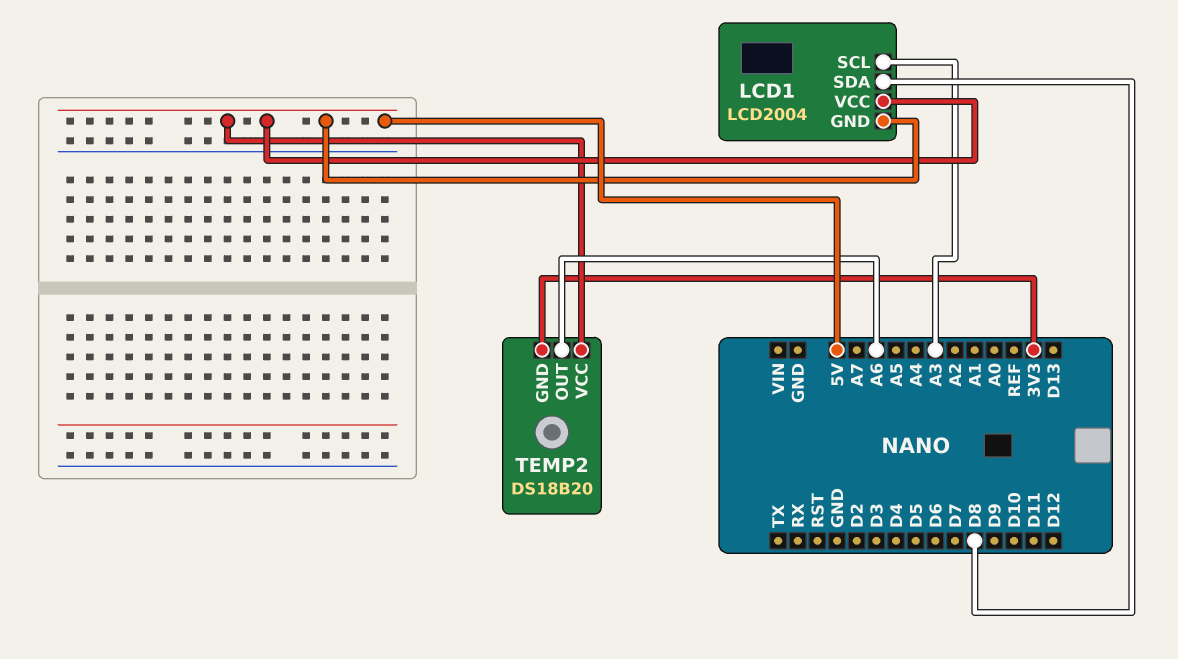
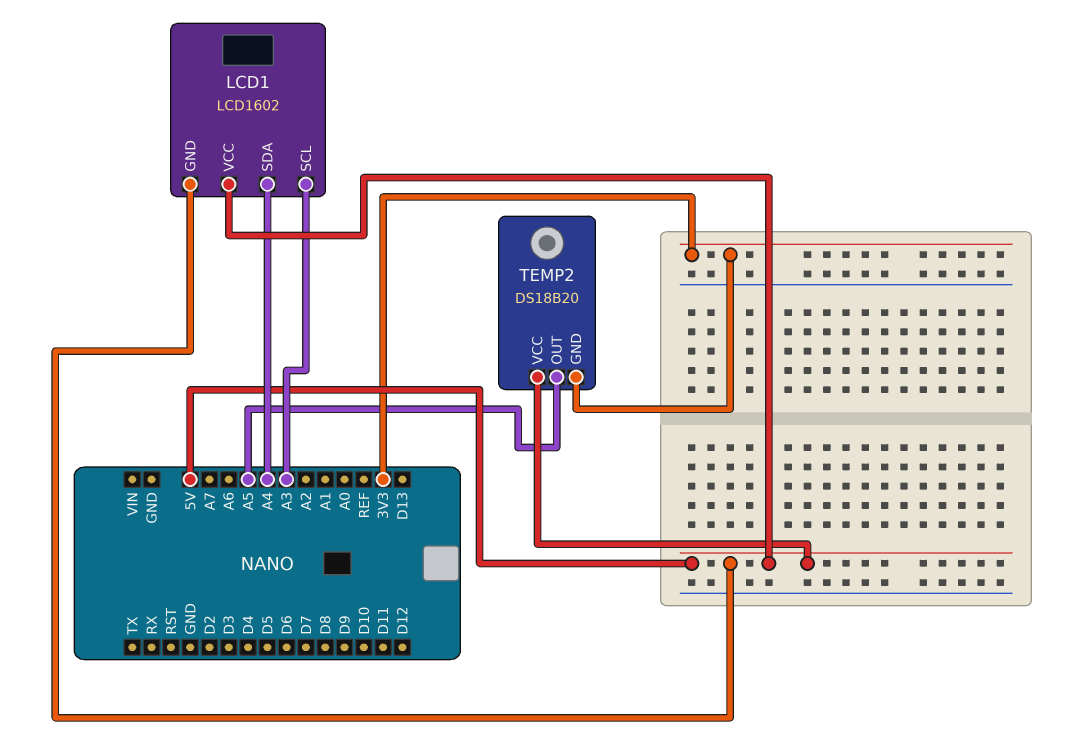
LCD1: LCD2004 -> LCD1602
LCD1 pin SDA: D8 -> A4
TEMP2 pin OUT: A6 -> A5

